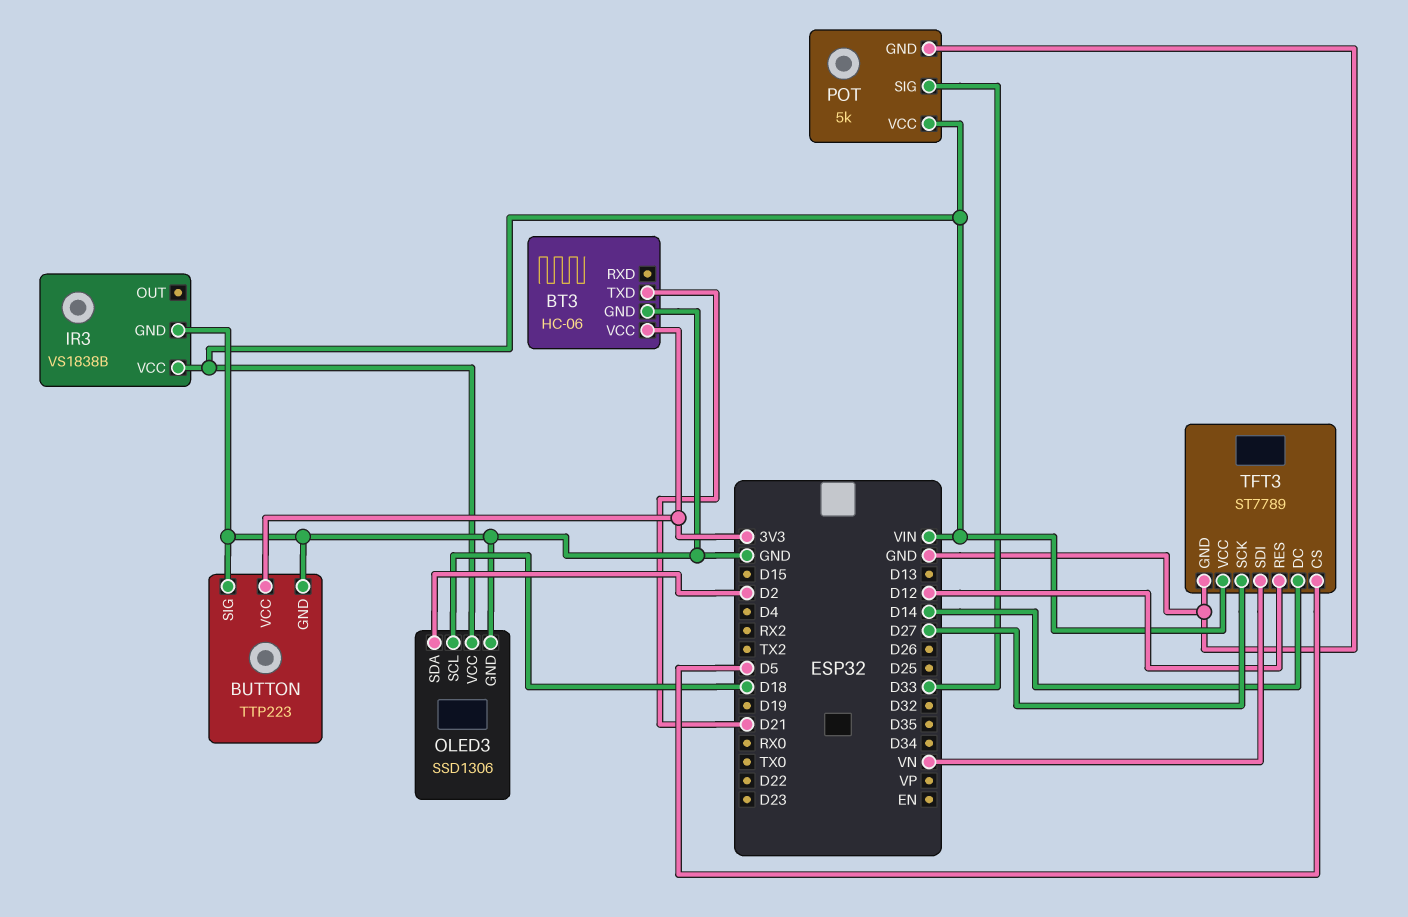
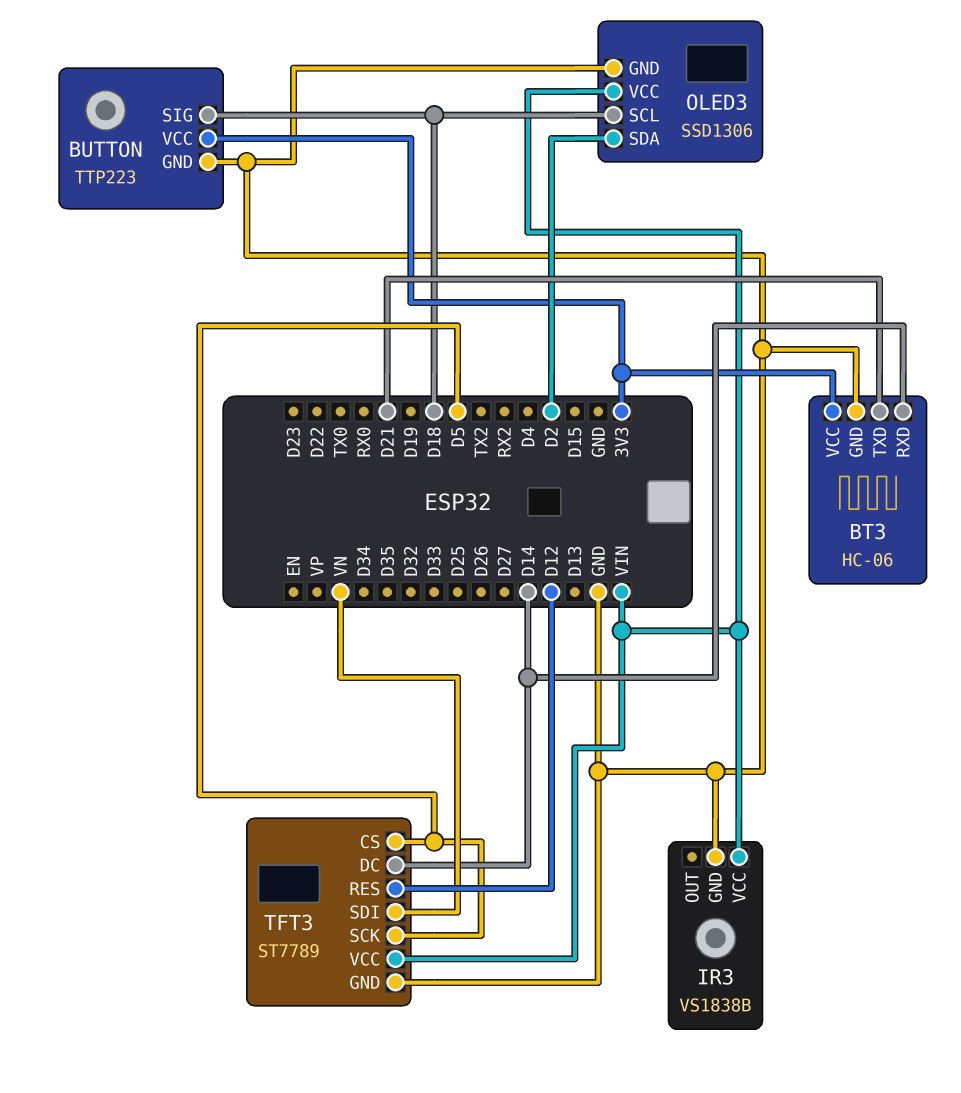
BT3 pin RXD: none -> D14
BUTTON pin SIG: GND -> D18
POT: 5k -> none
POT pin GND: GND -> none
POT pin SIG: D33 -> none
POT pin VCC: VIN -> none
TFT3 pin SCK: D27 -> D5

